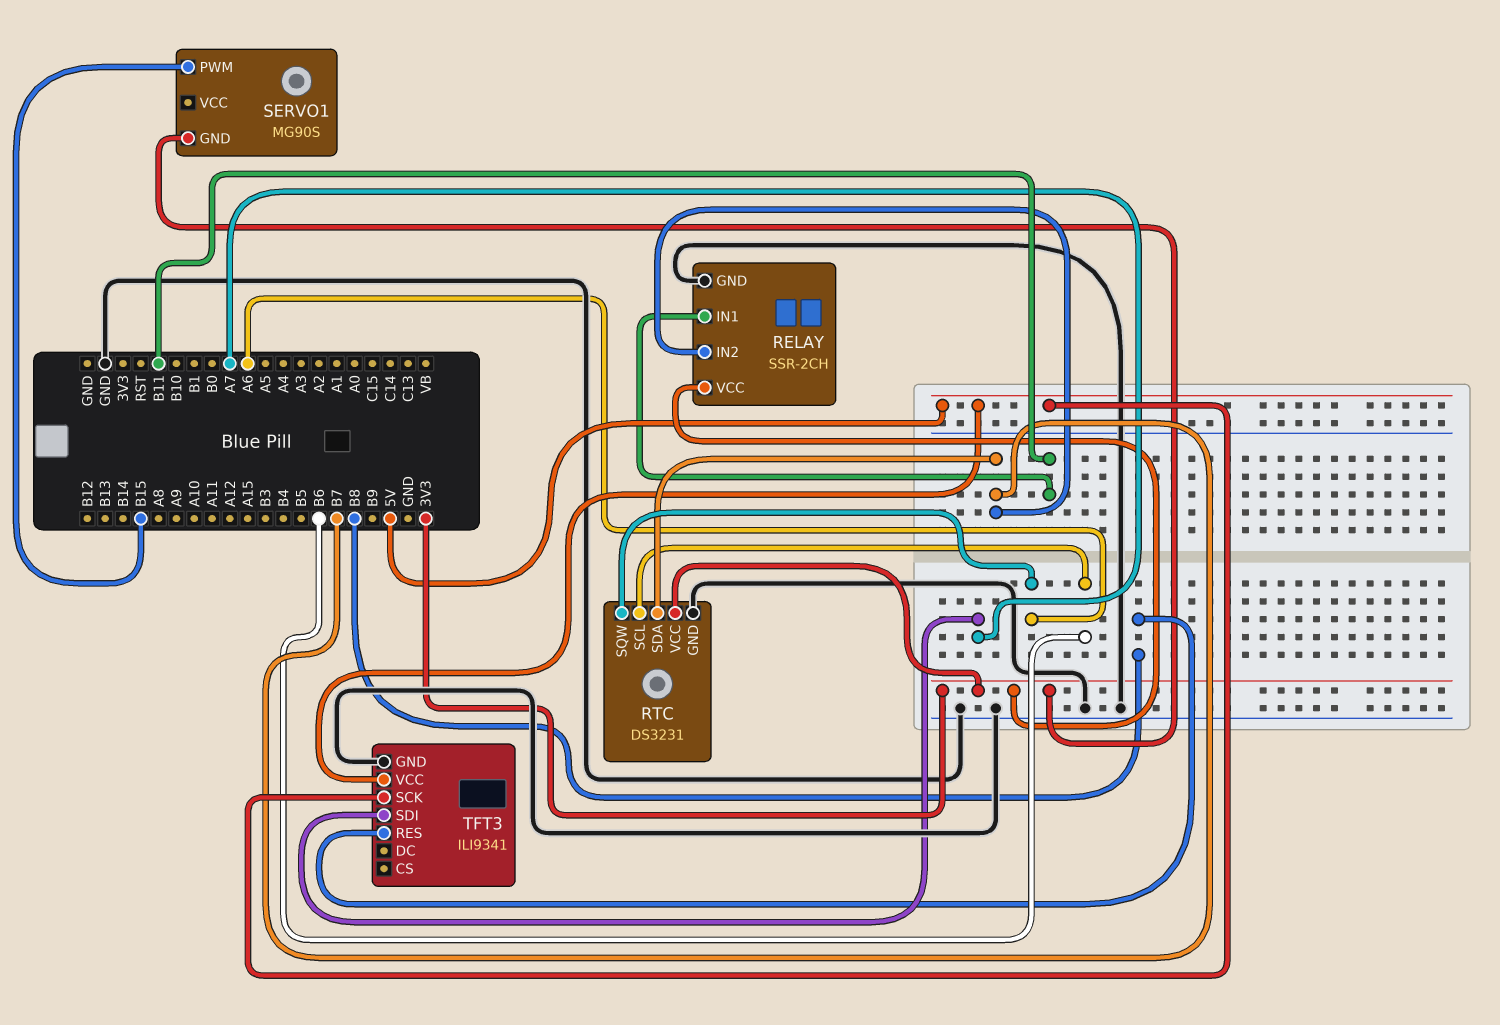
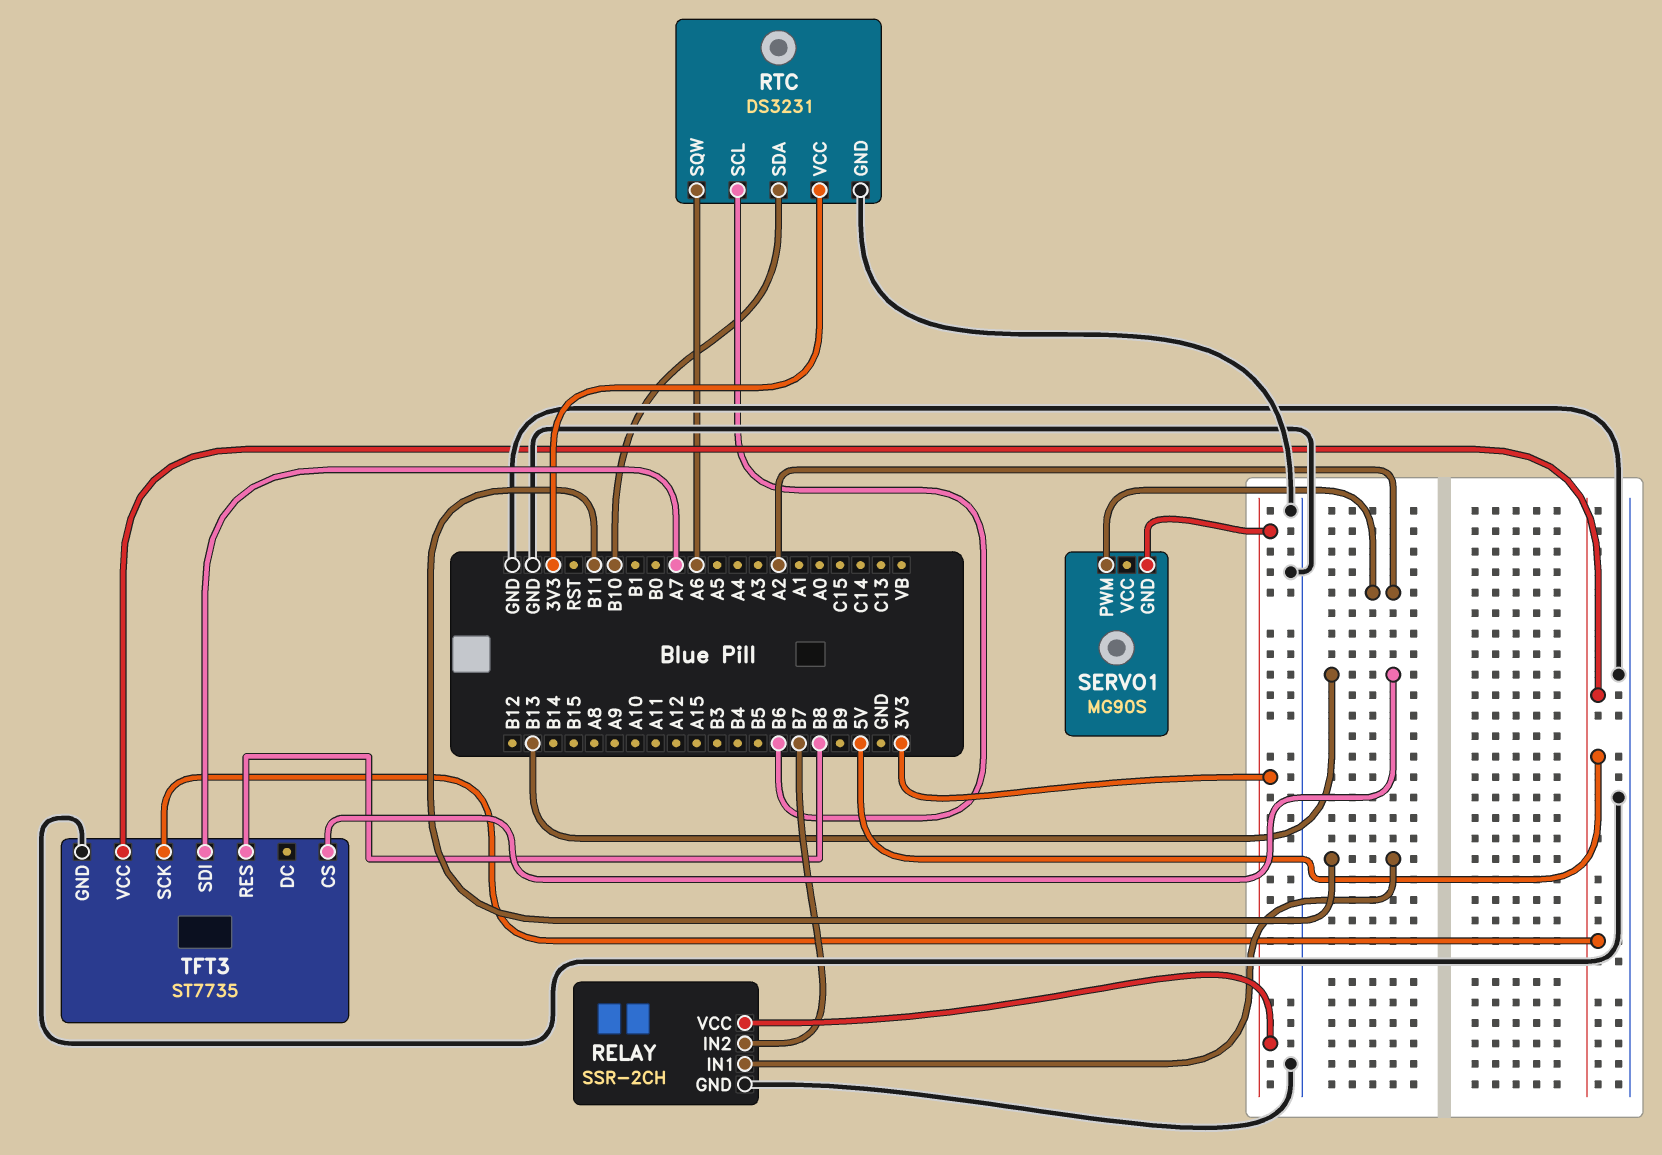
RTC pin SDA: B7 -> B10
SERVO1 pin PWM: B15 -> A2
TFT3: ILI9341 -> ST7735
TFT3 pin CS: none -> B13

